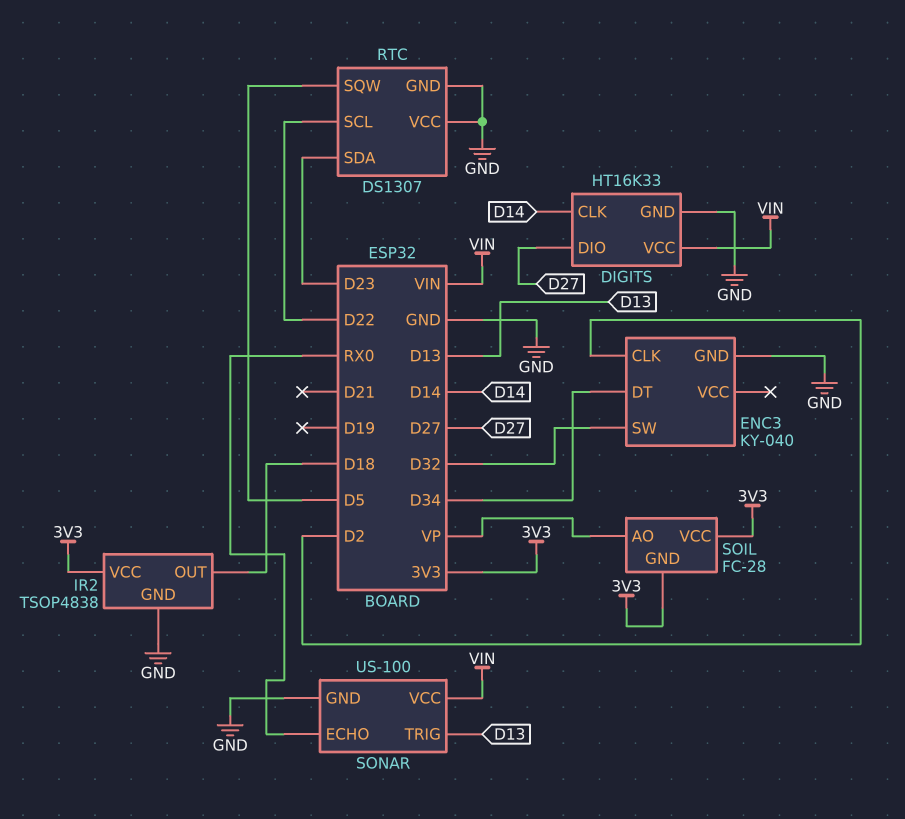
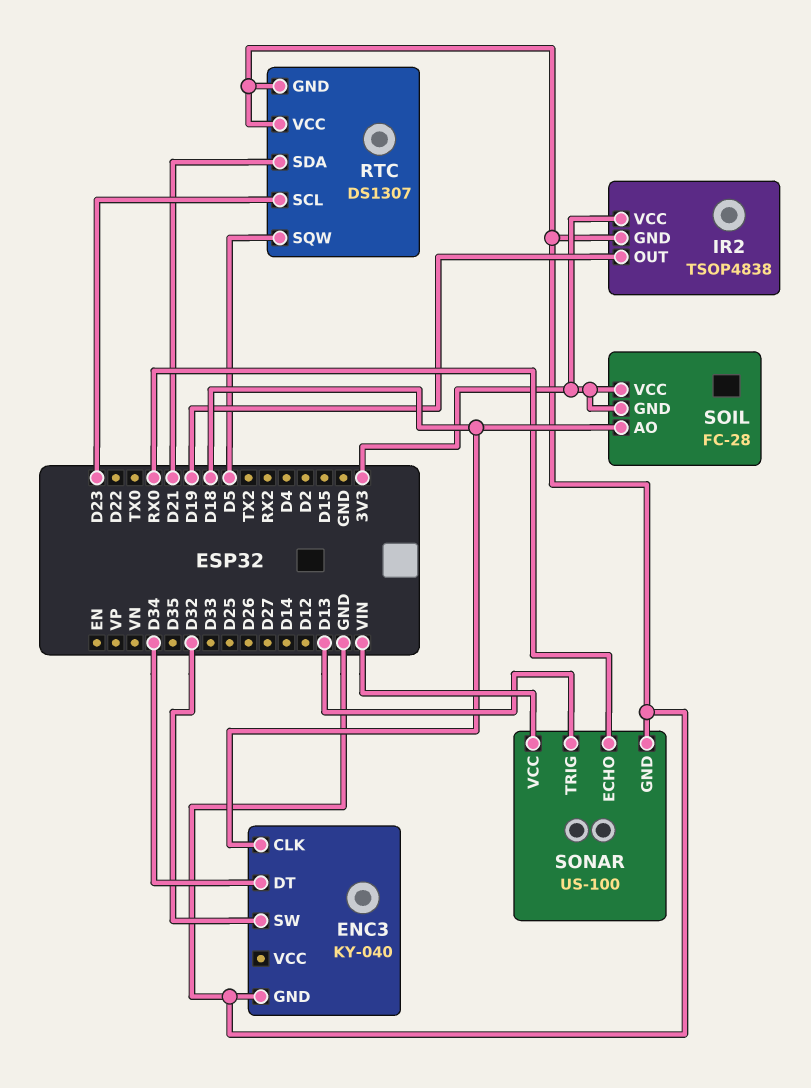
DIGITS: HT16K33 -> none
DIGITS pin CLK: D14 -> none
DIGITS pin DIO: D27 -> none
DIGITS pin GND: GND -> none
DIGITS pin VCC: VIN -> none
ENC3 pin CLK: D2 -> D18
IR2 pin OUT: D18 -> D19
RTC pin SCL: D22 -> D23
RTC pin SDA: D23 -> D21
SOIL pin AO: VP -> D18

